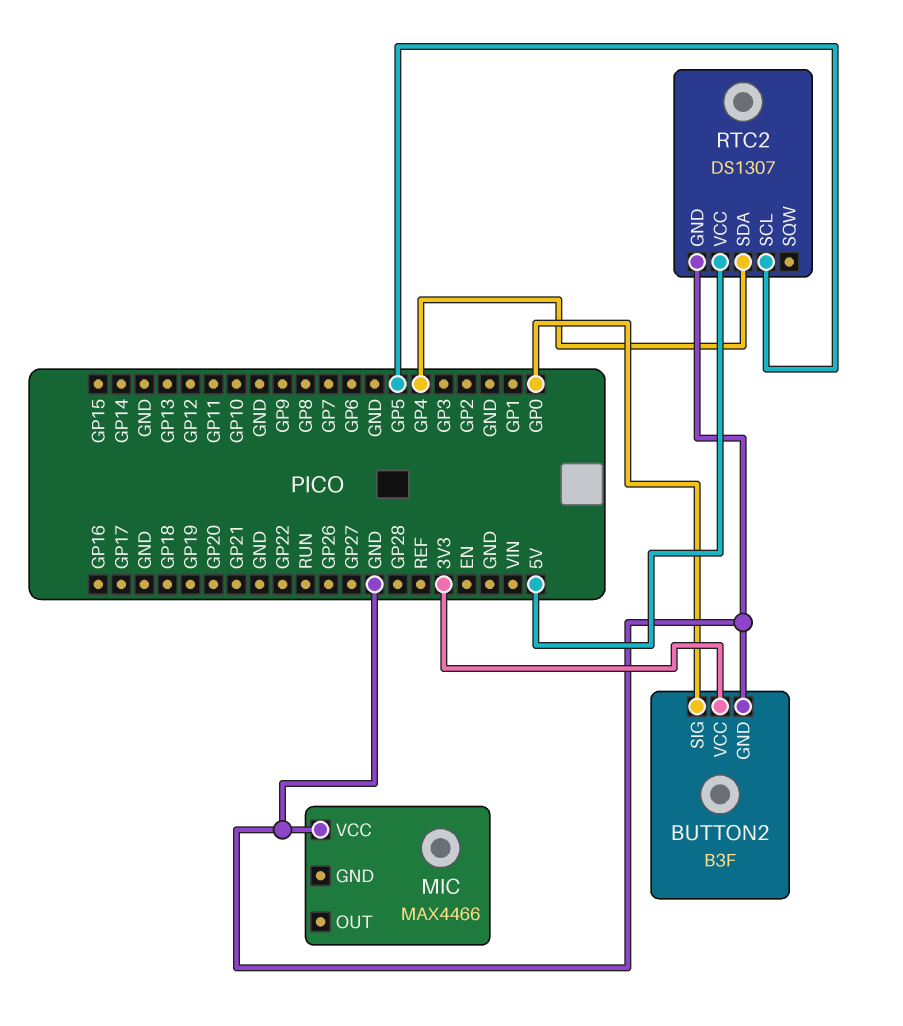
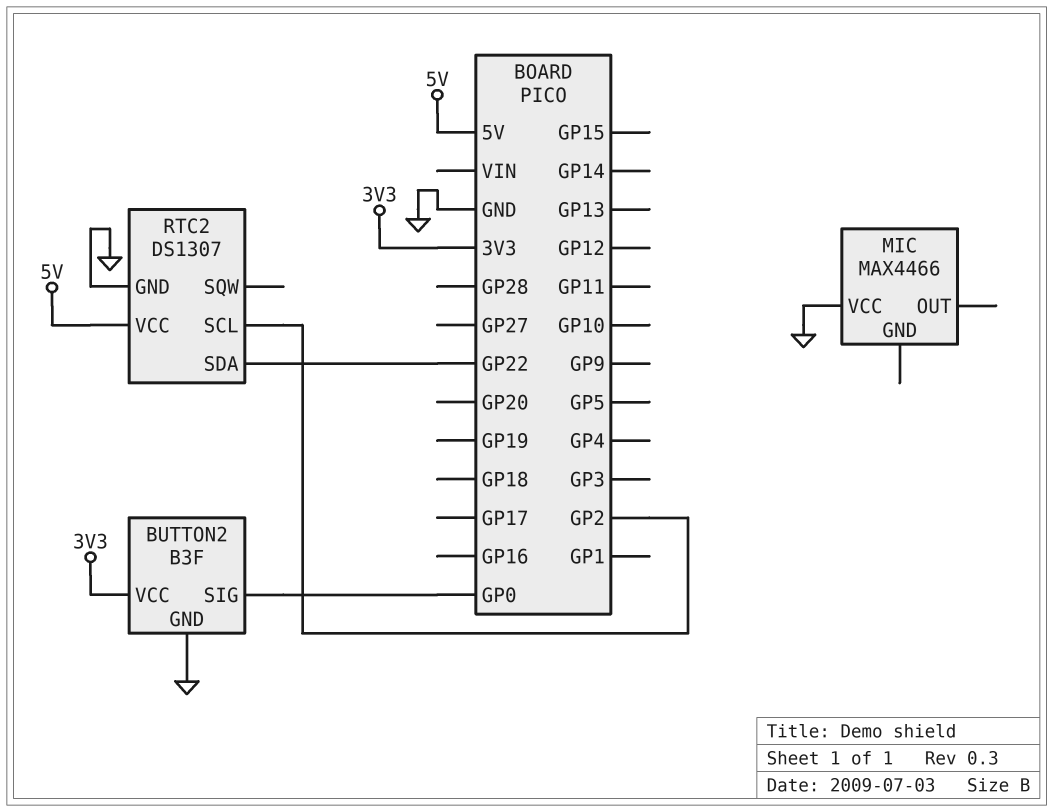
RTC2 pin SCL: GP5 -> GP2
RTC2 pin SDA: GP4 -> GP22

